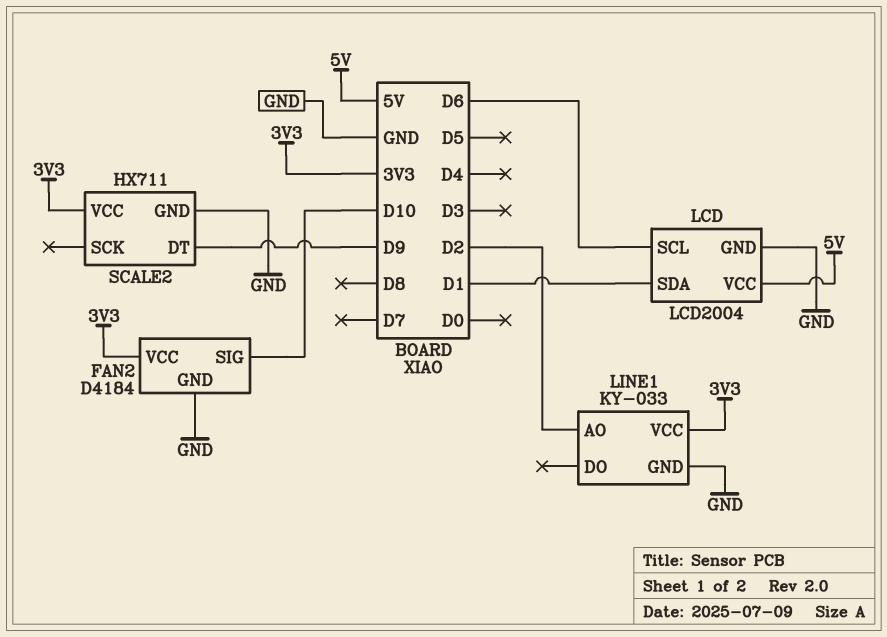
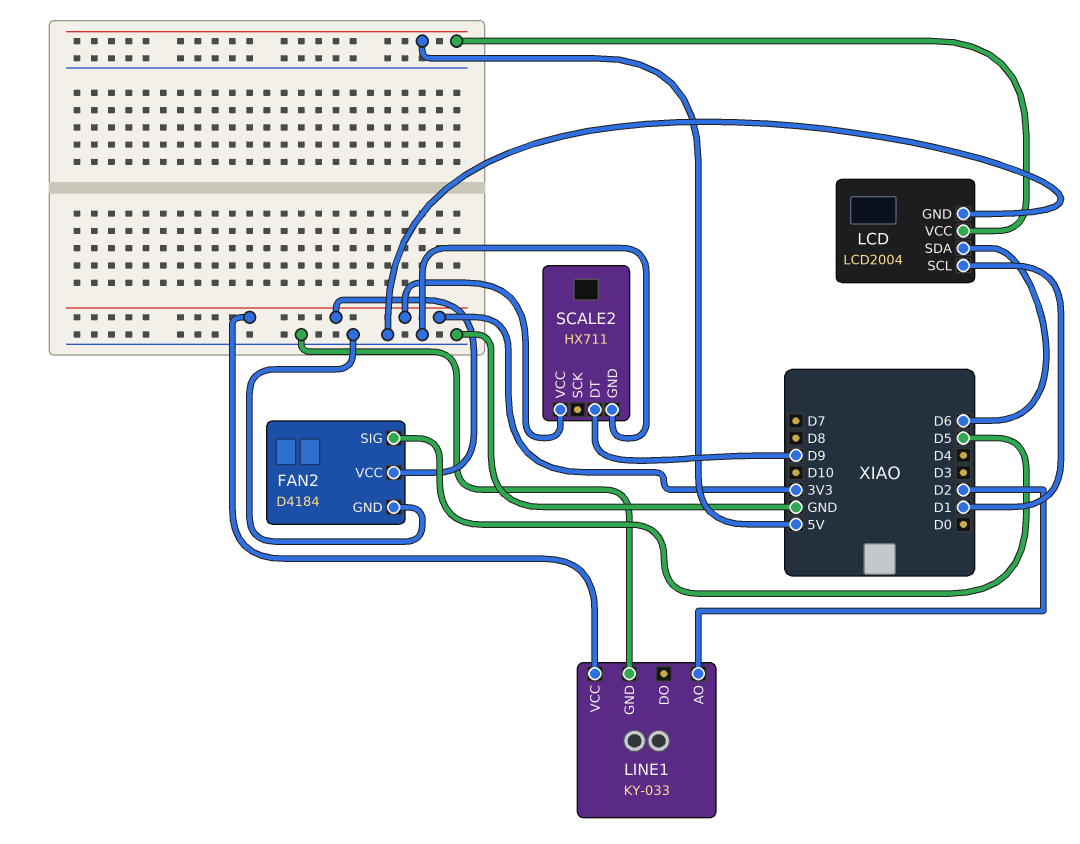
FAN2 pin SIG: D10 -> D5
LCD pin SCL: D6 -> D1
LCD pin SDA: D1 -> D6

